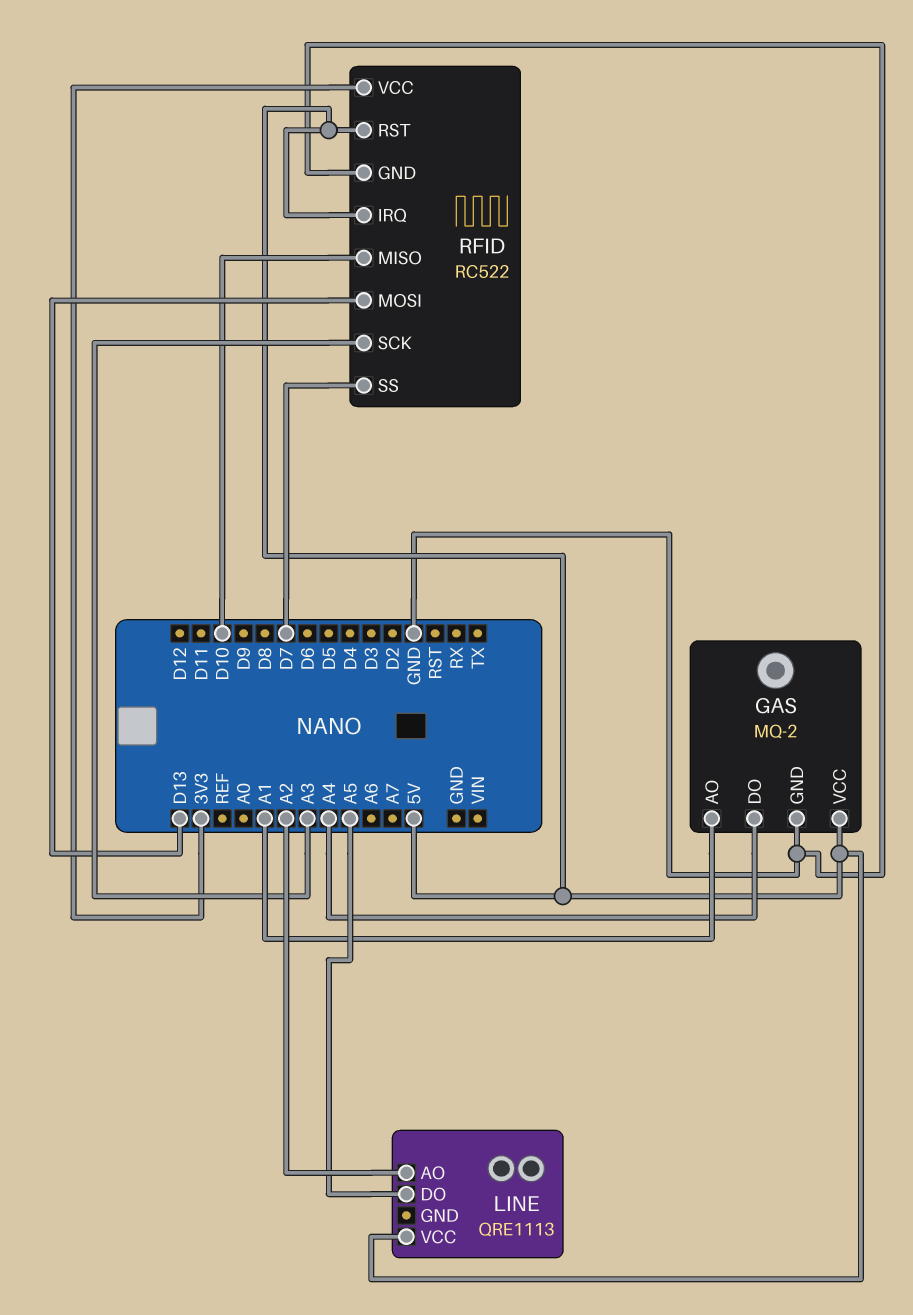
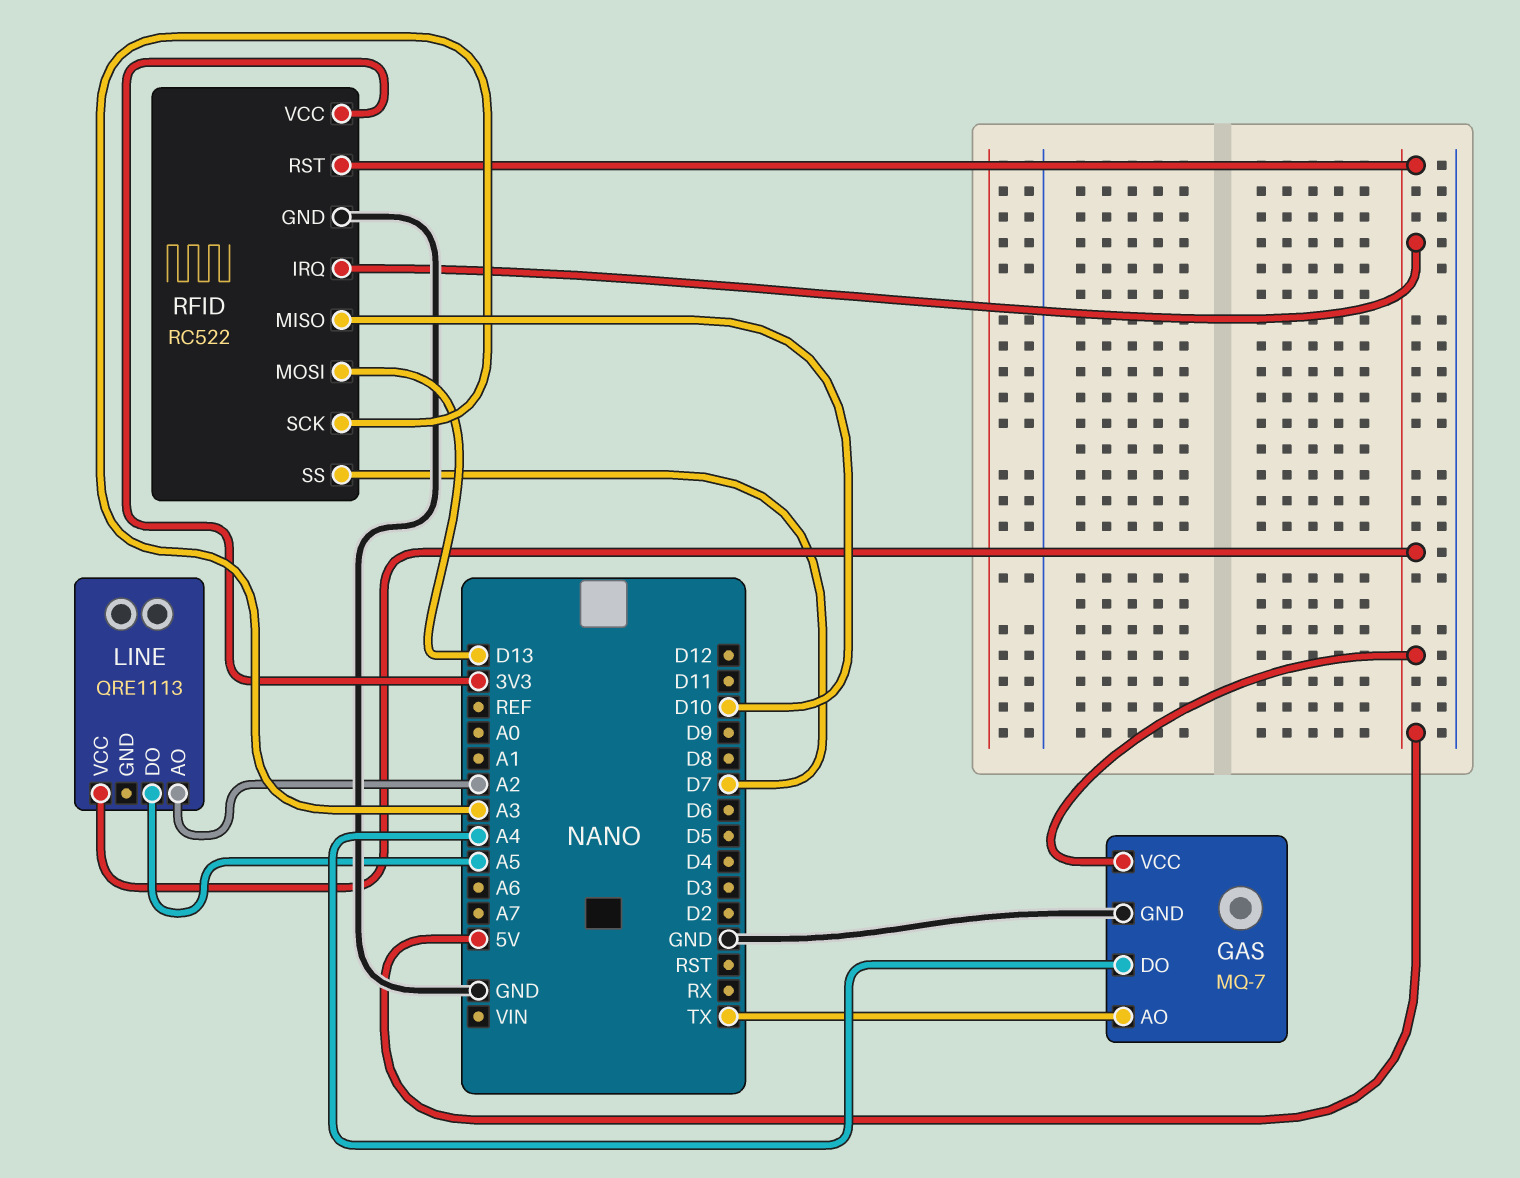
GAS: MQ-2 -> MQ-7
GAS pin AO: A1 -> TX

